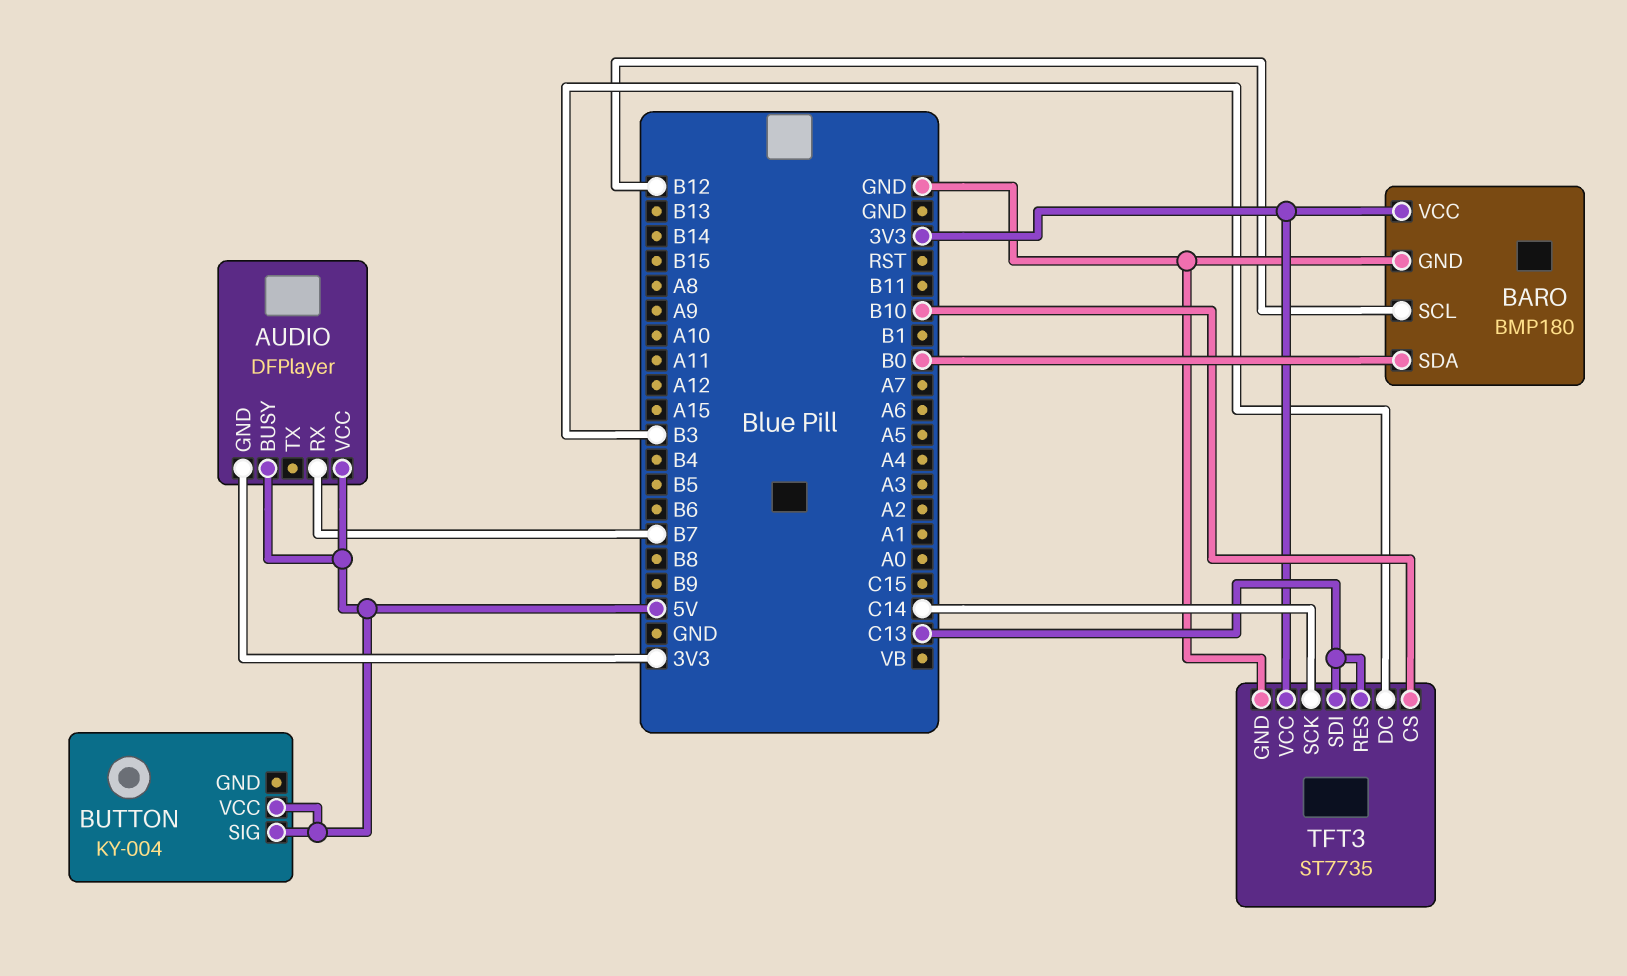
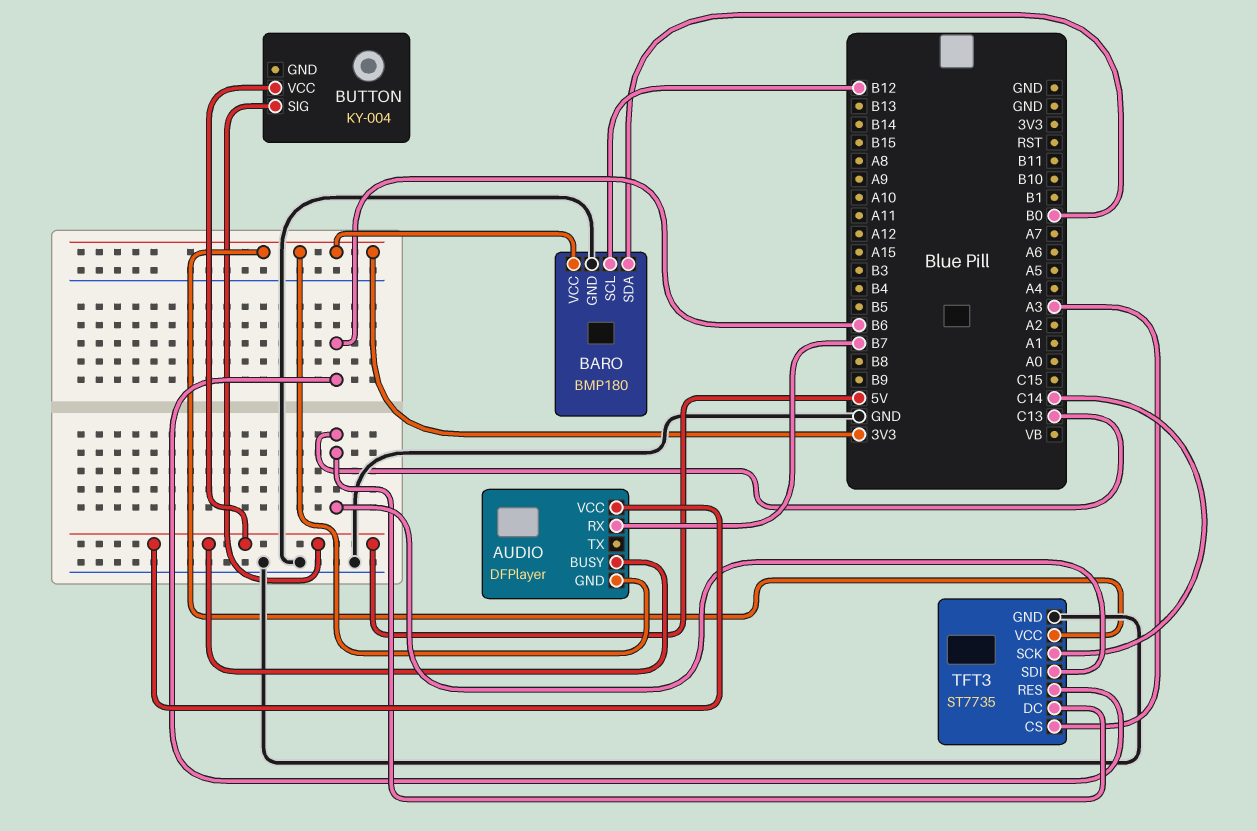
TFT3 pin CS: B10 -> A3
TFT3 pin DC: B3 -> C13
TFT3 pin RES: C13 -> B6

